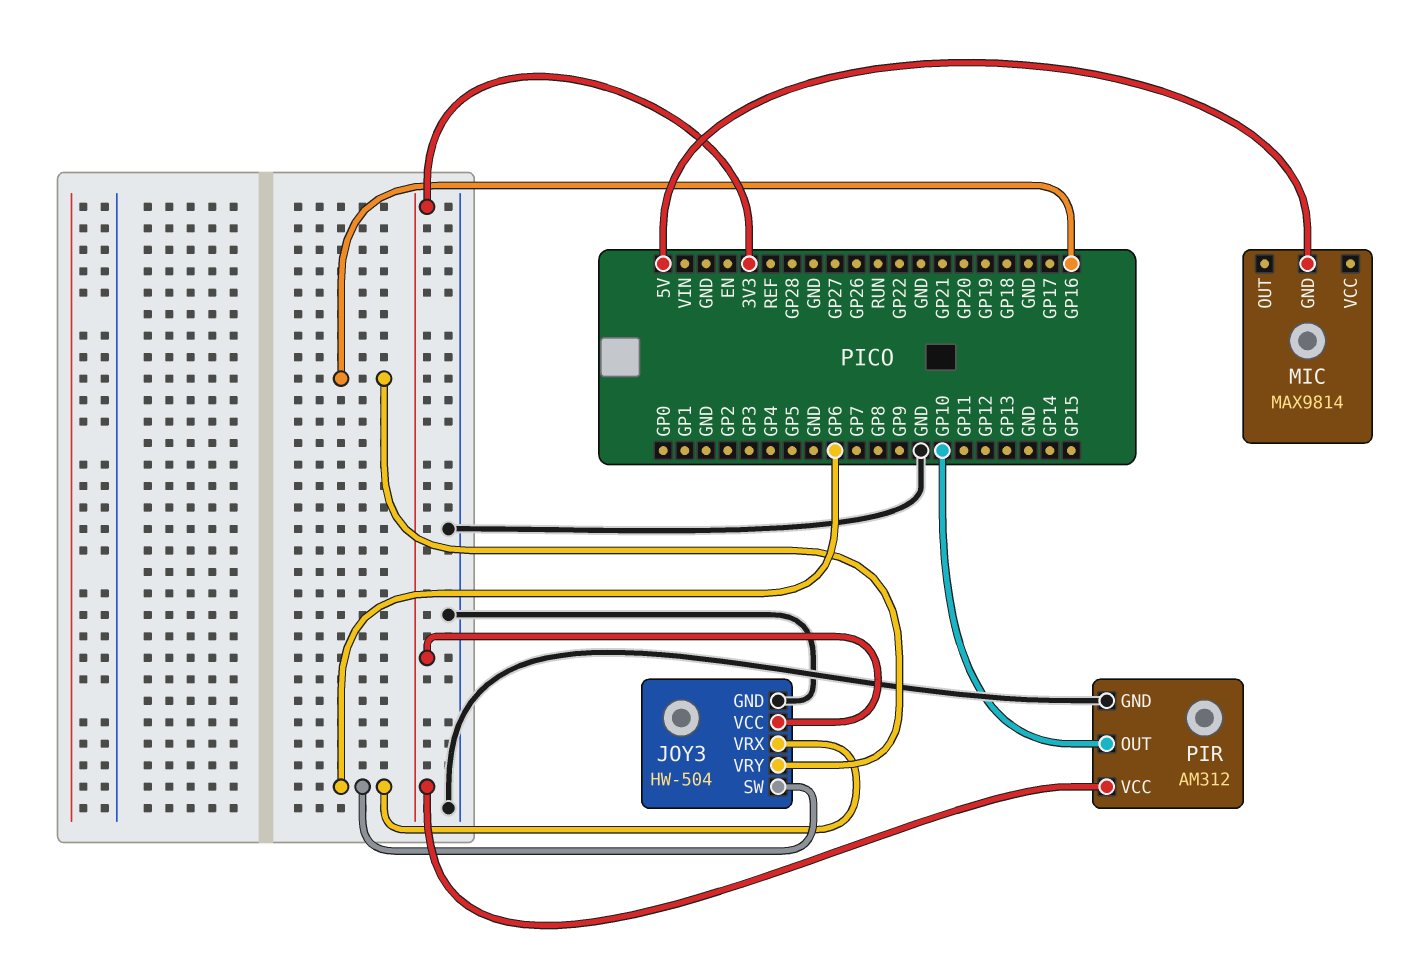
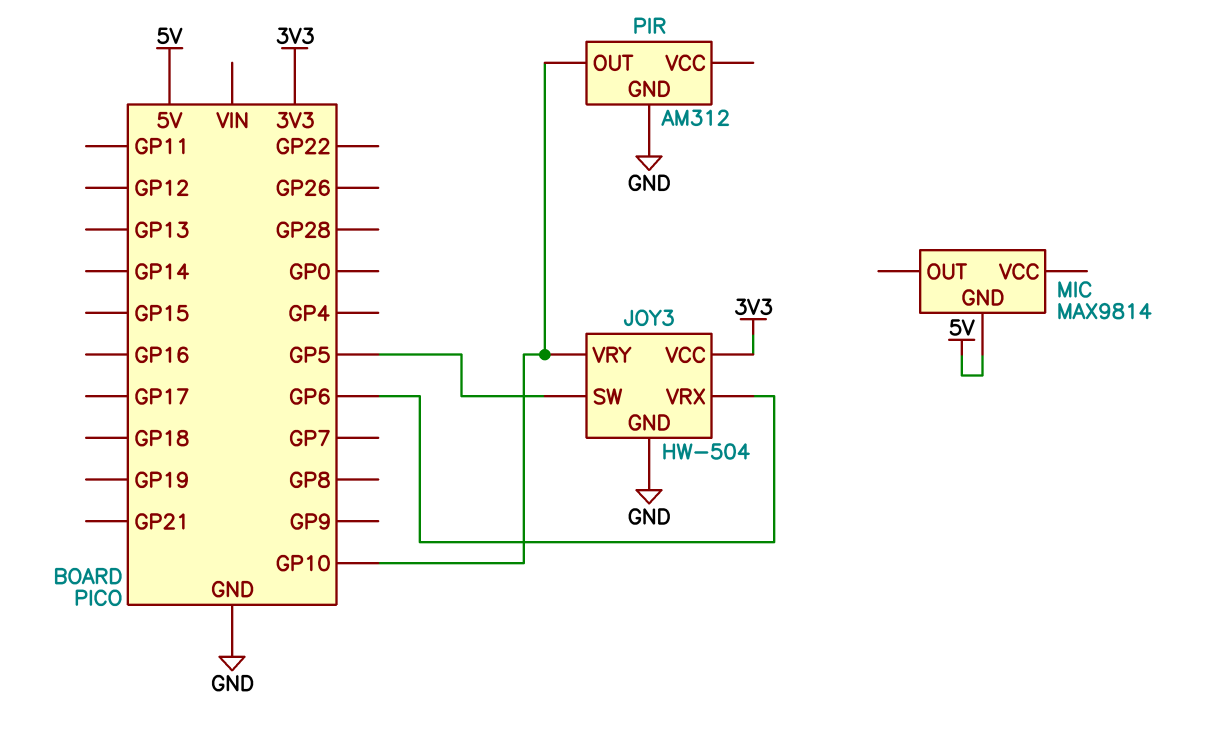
JOY3 pin SW: GP6 -> GP5
JOY3 pin VRY: GP16 -> GP10
PIR pin VCC: 3V3 -> none

